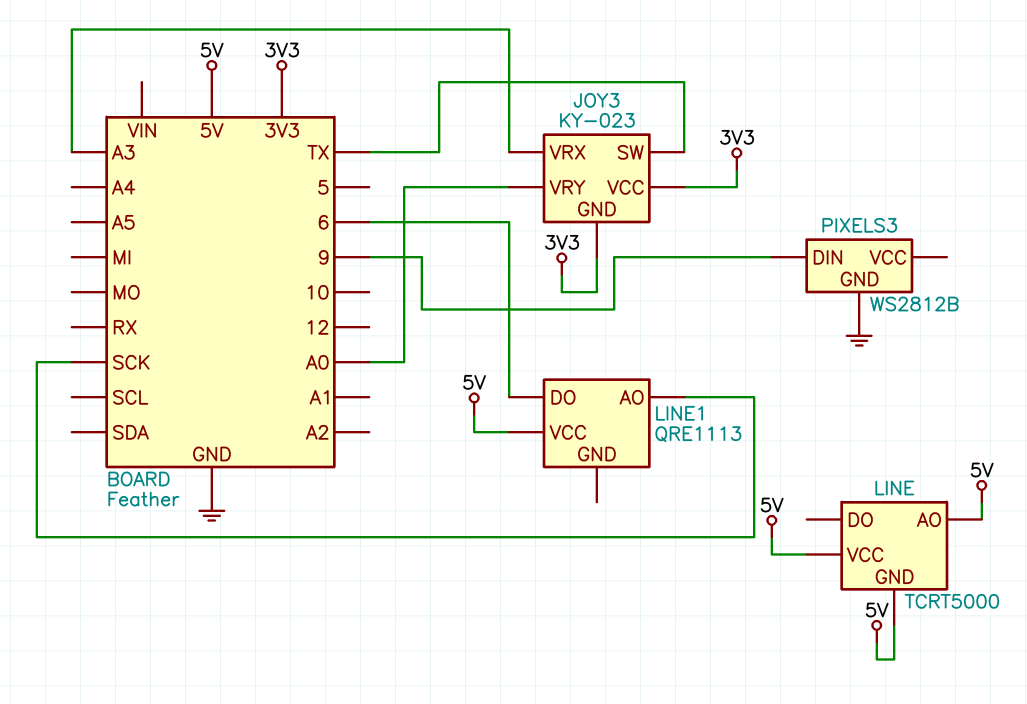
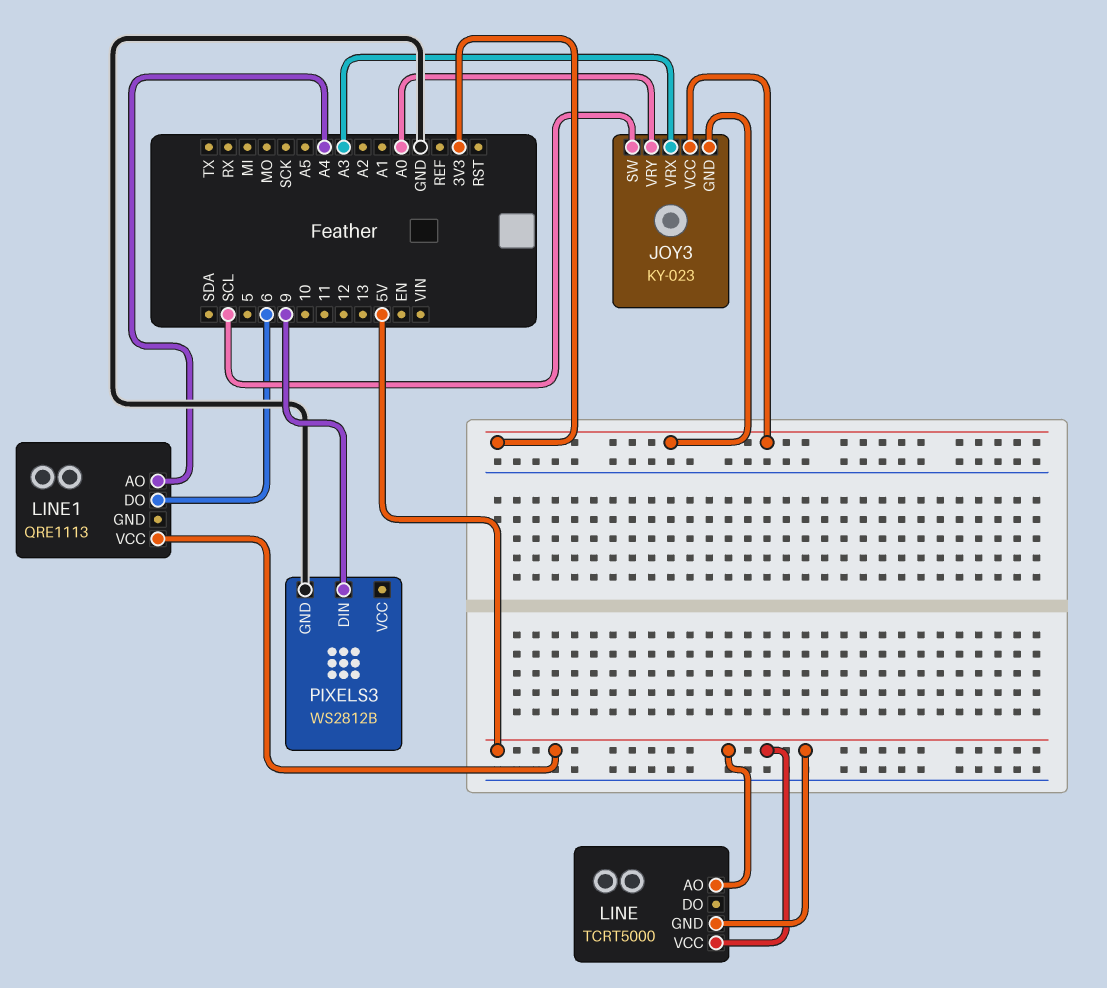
JOY3 pin SW: TX -> SCL
LINE1 pin AO: SCK -> A4

